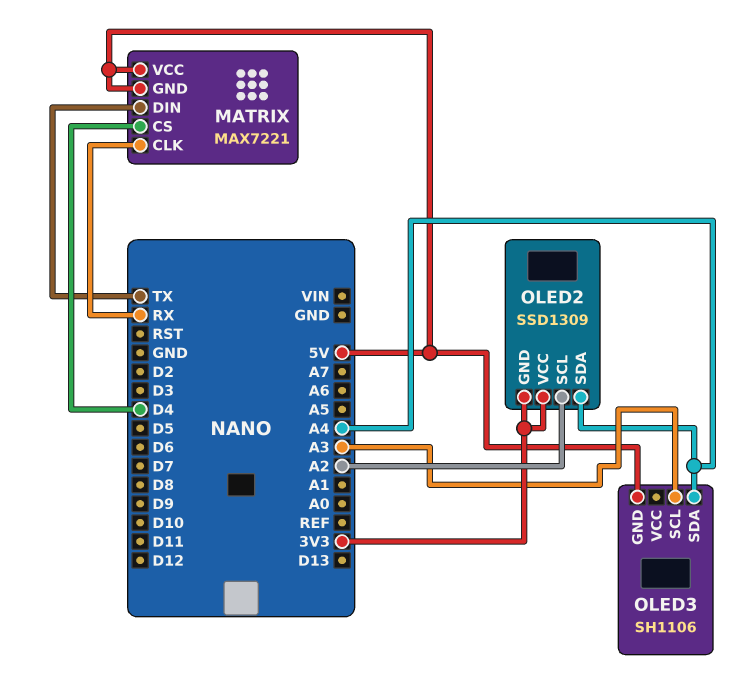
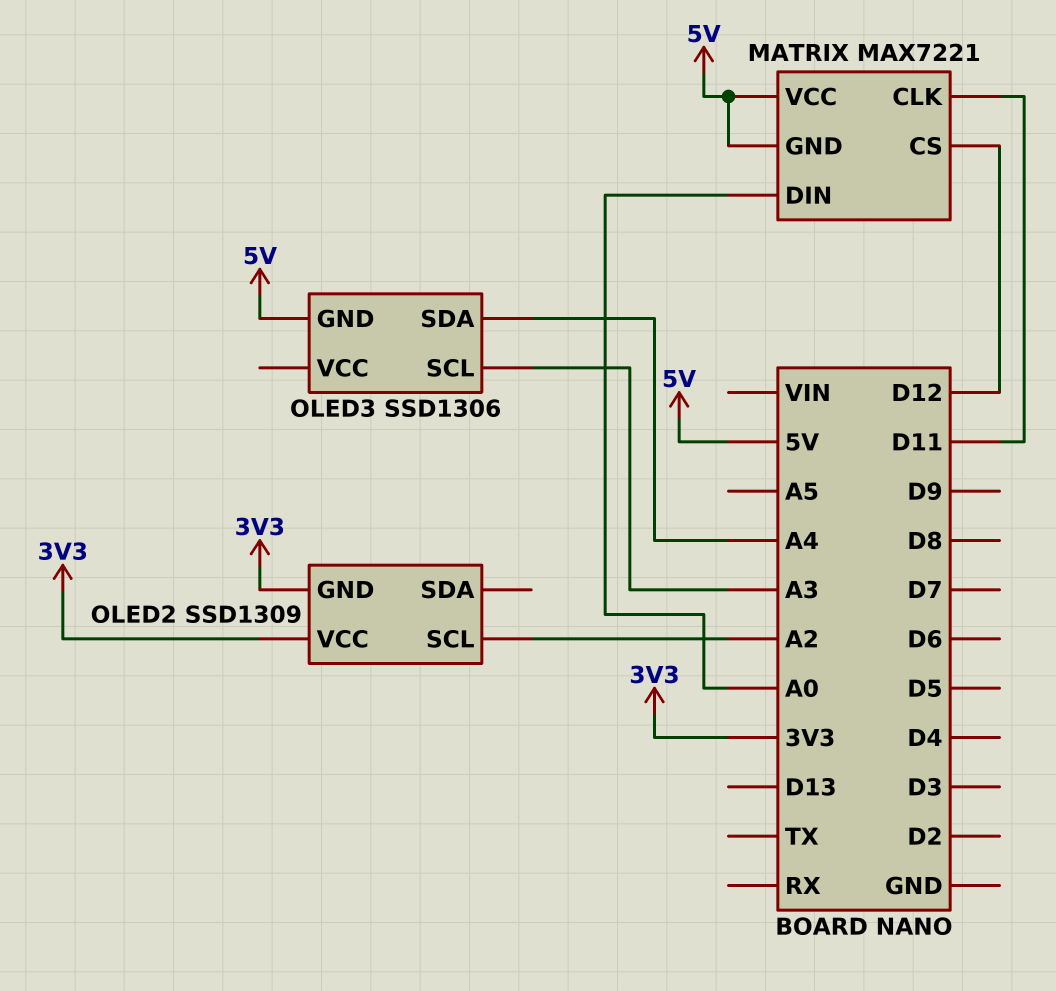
MATRIX pin CLK: RX -> D11
MATRIX pin CS: D4 -> D12
MATRIX pin DIN: TX -> A0
OLED2 pin SDA: A4 -> none
OLED3: SH1106 -> SSD1306

